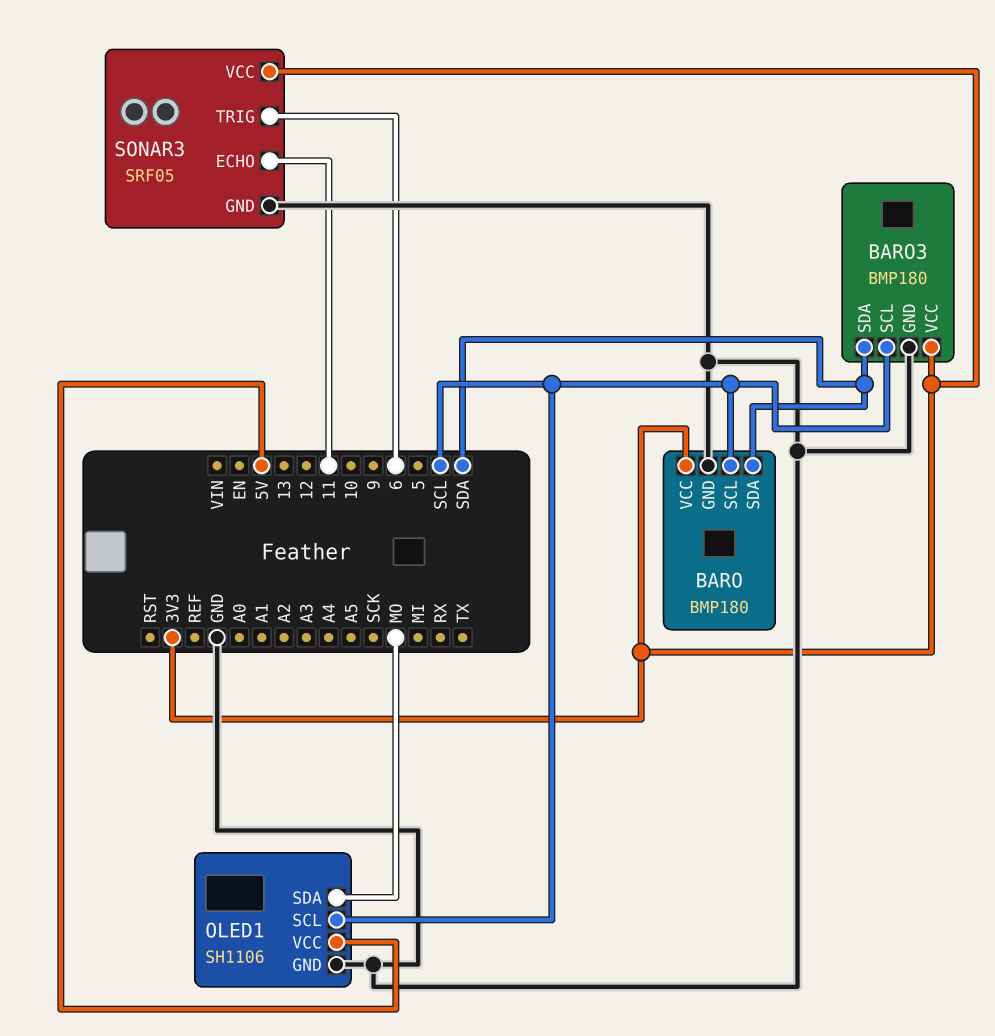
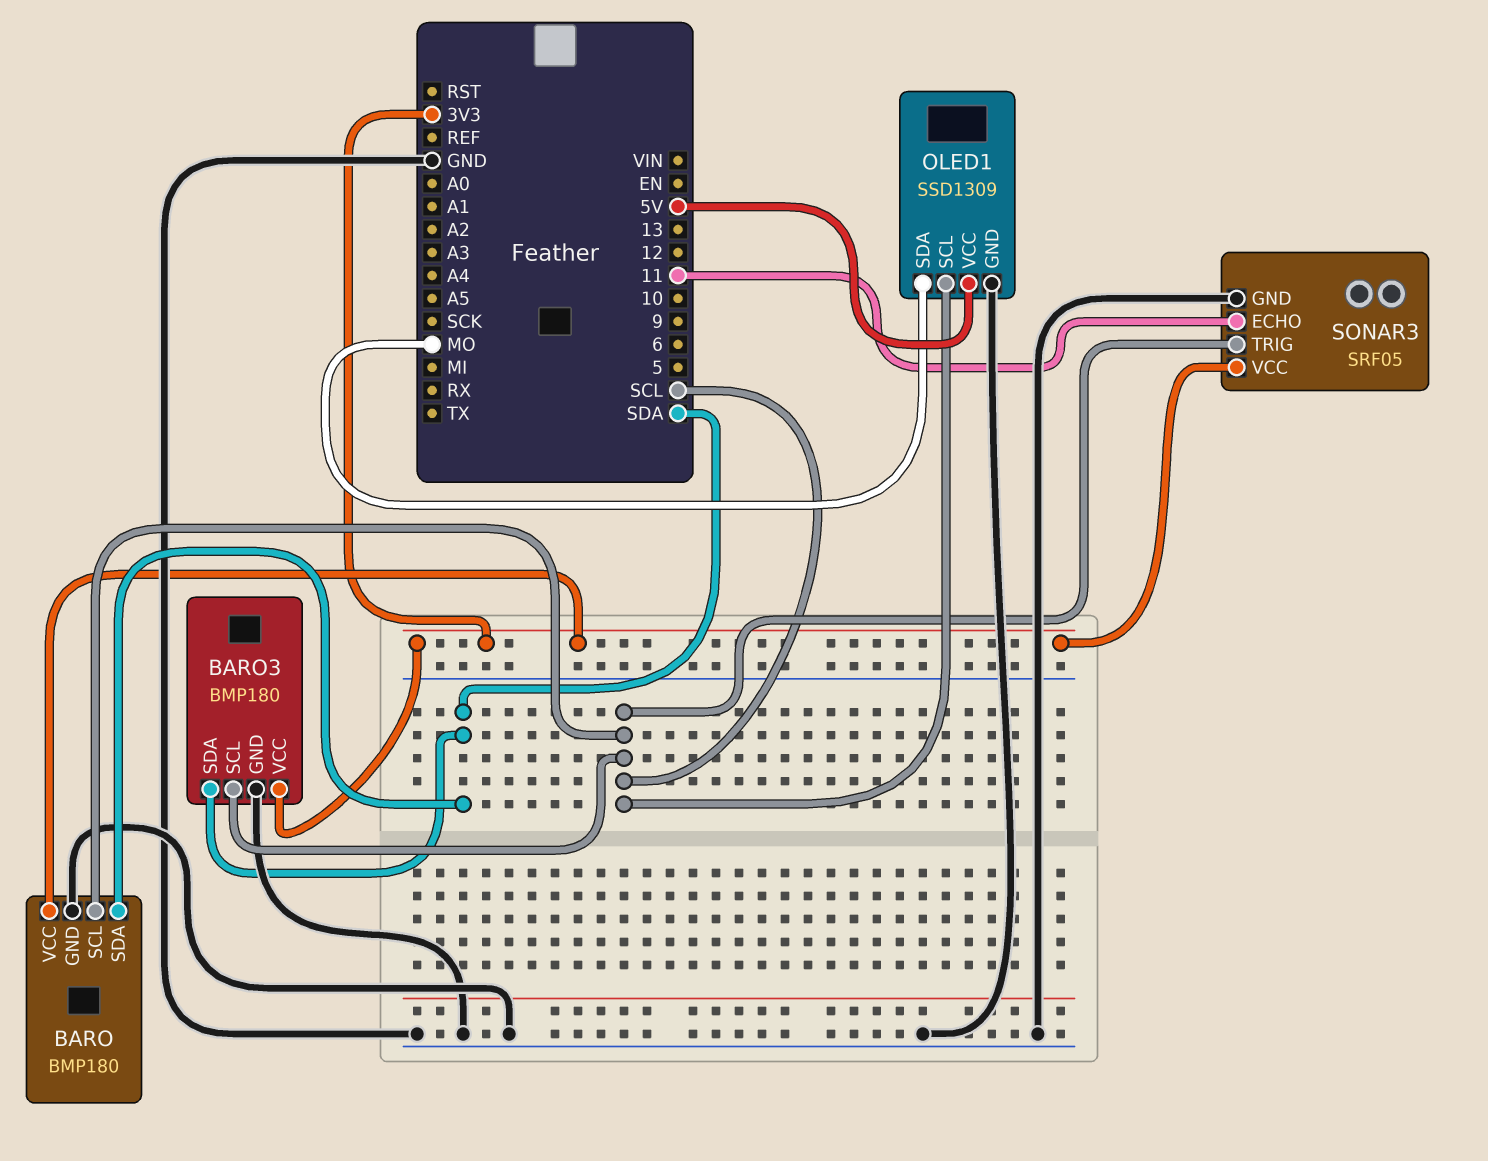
OLED1: SH1106 -> SSD1309
SONAR3 pin TRIG: 6 -> SCL

